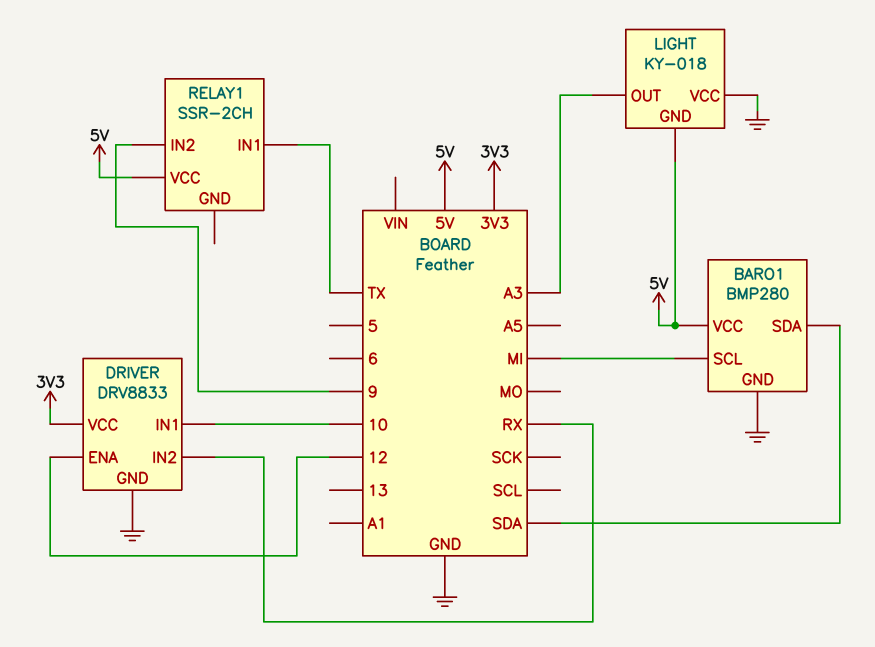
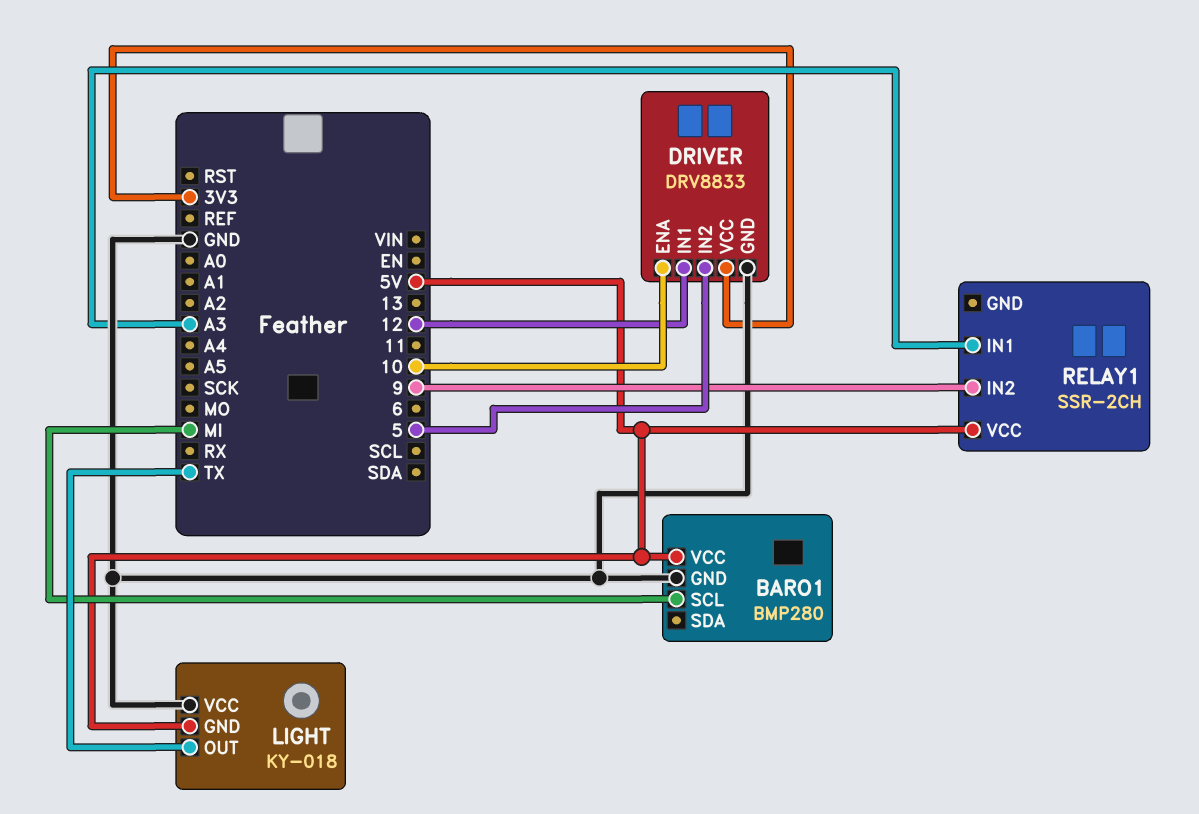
BARO1 pin SDA: SDA -> none
DRIVER pin ENA: 12 -> 10
DRIVER pin IN1: 10 -> 12
DRIVER pin IN2: RX -> 5
LIGHT pin OUT: A3 -> TX
RELAY1 pin IN1: TX -> A3

